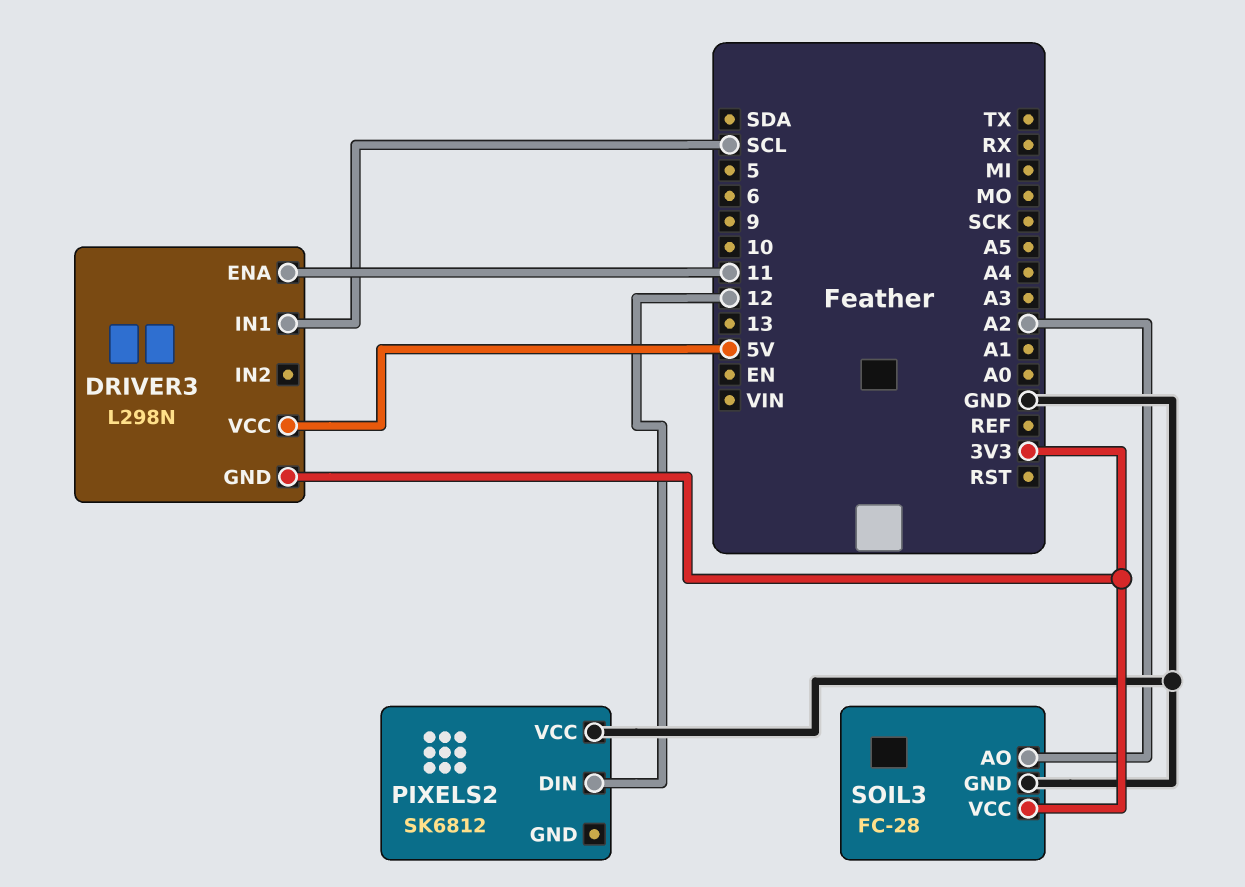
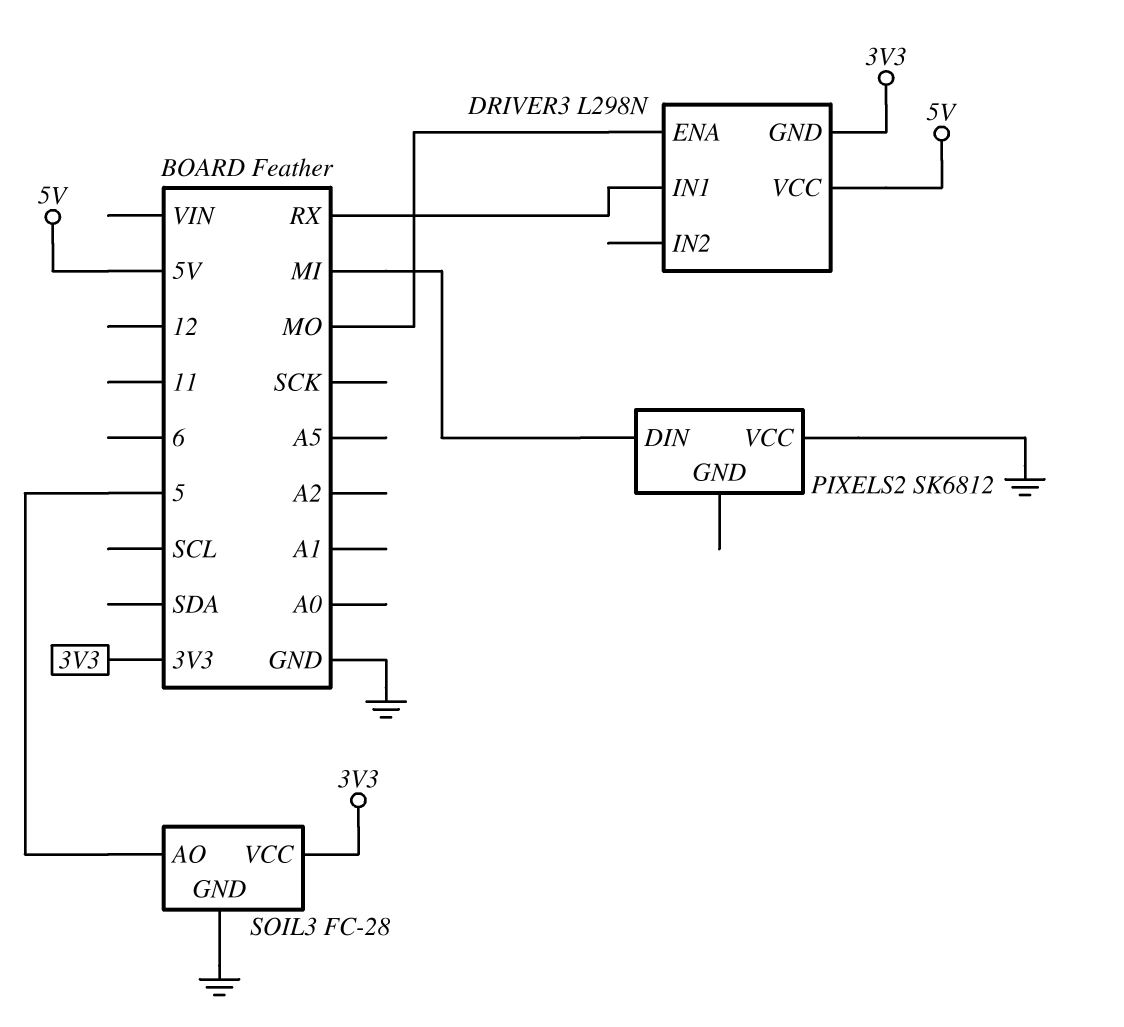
DRIVER3 pin ENA: 11 -> MO
DRIVER3 pin IN1: SCL -> RX
PIXELS2 pin DIN: 12 -> MI
SOIL3 pin AO: A2 -> 5

